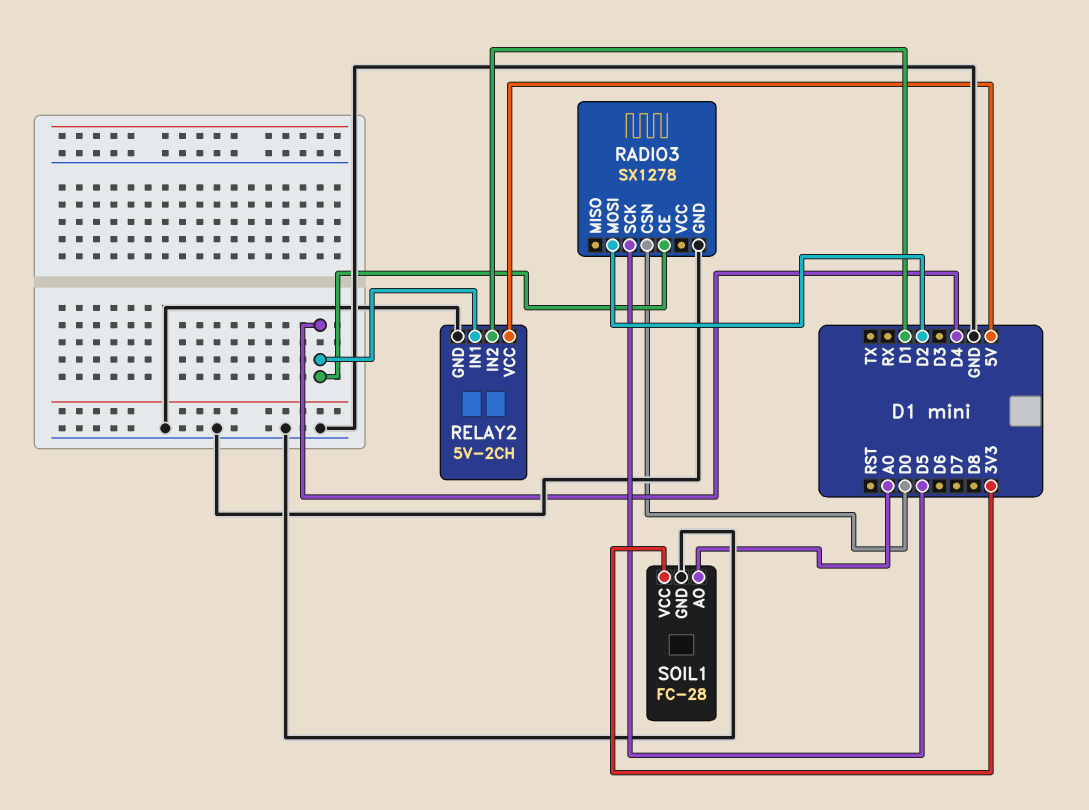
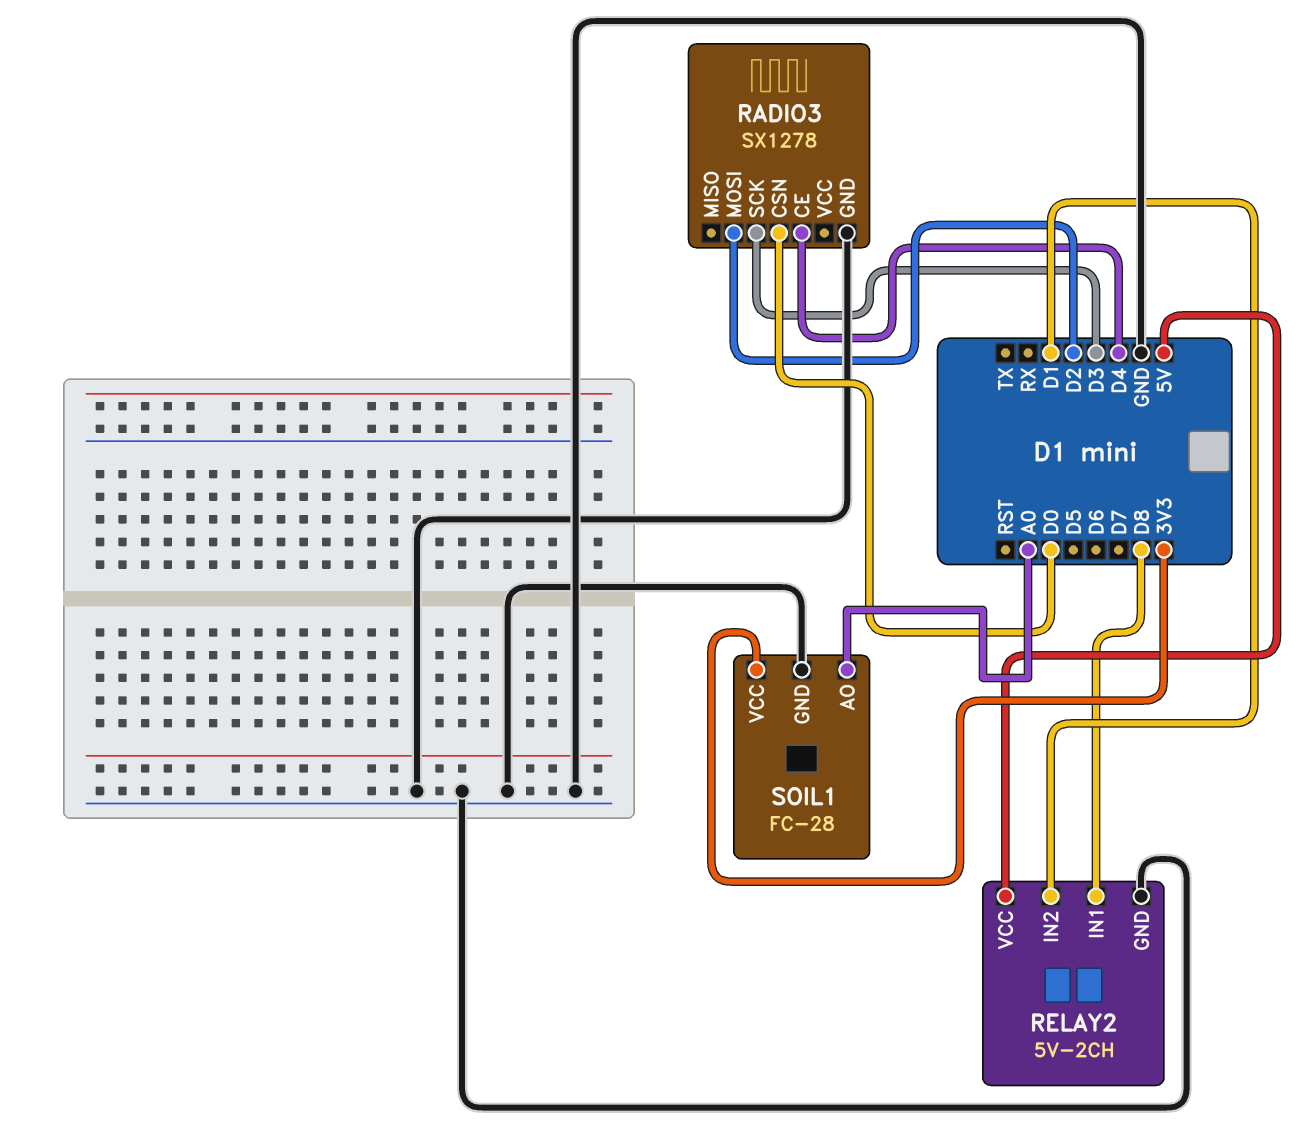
RADIO3 pin SCK: D5 -> D3
RELAY2 pin IN1: D4 -> D8

